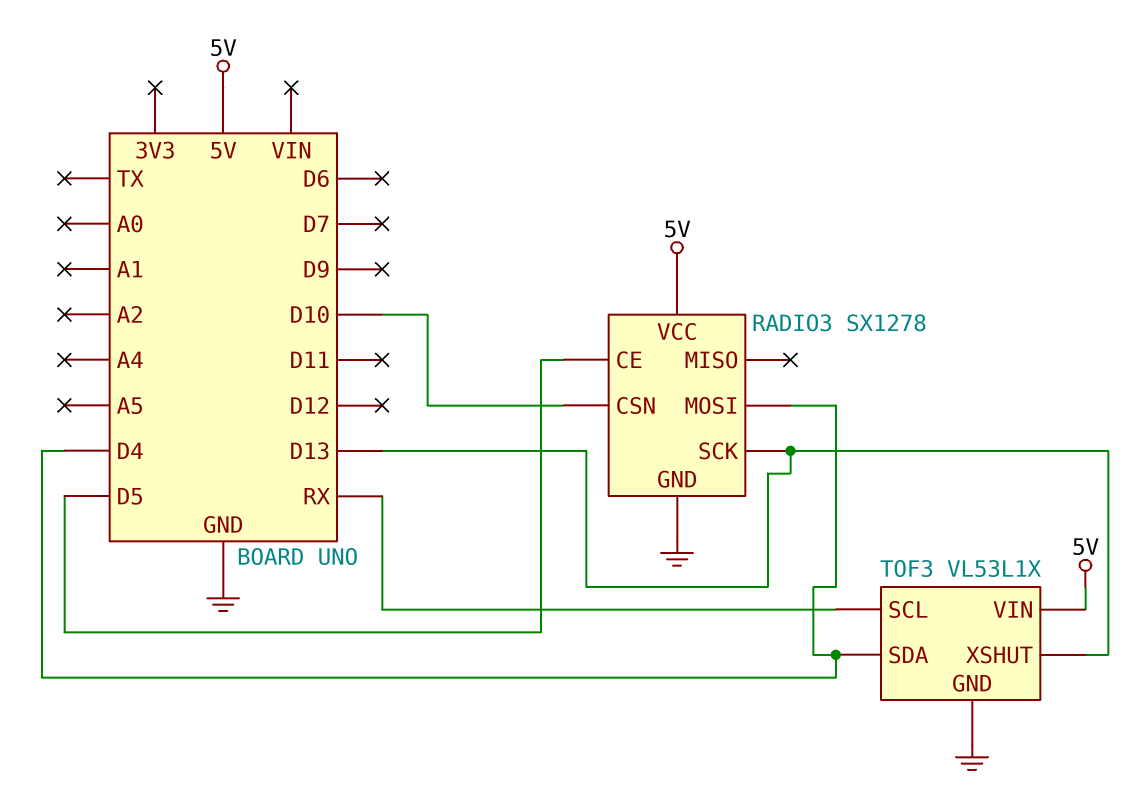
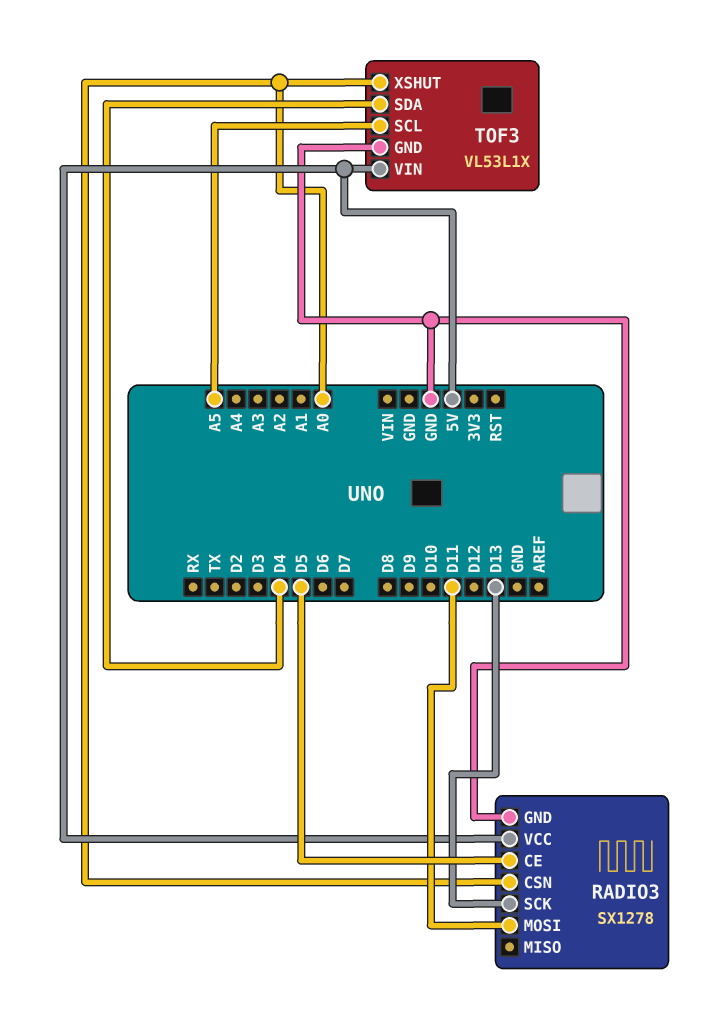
RADIO3 pin CSN: D10 -> A0
RADIO3 pin MOSI: D4 -> D11
TOF3 pin SCL: RX -> A5
TOF3 pin XSHUT: D13 -> A0

